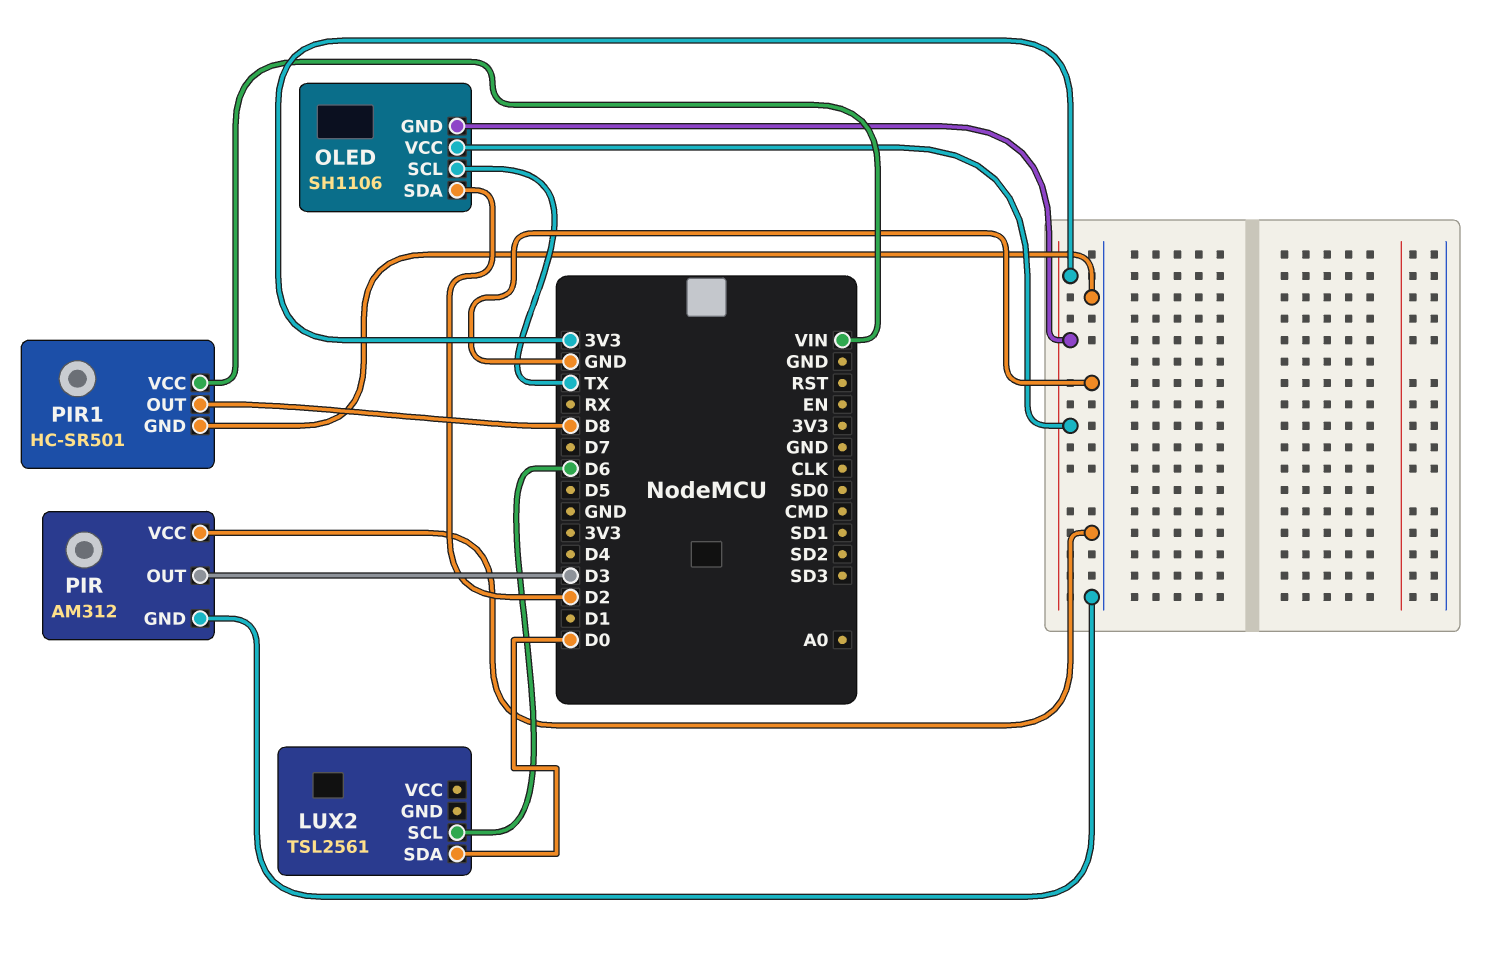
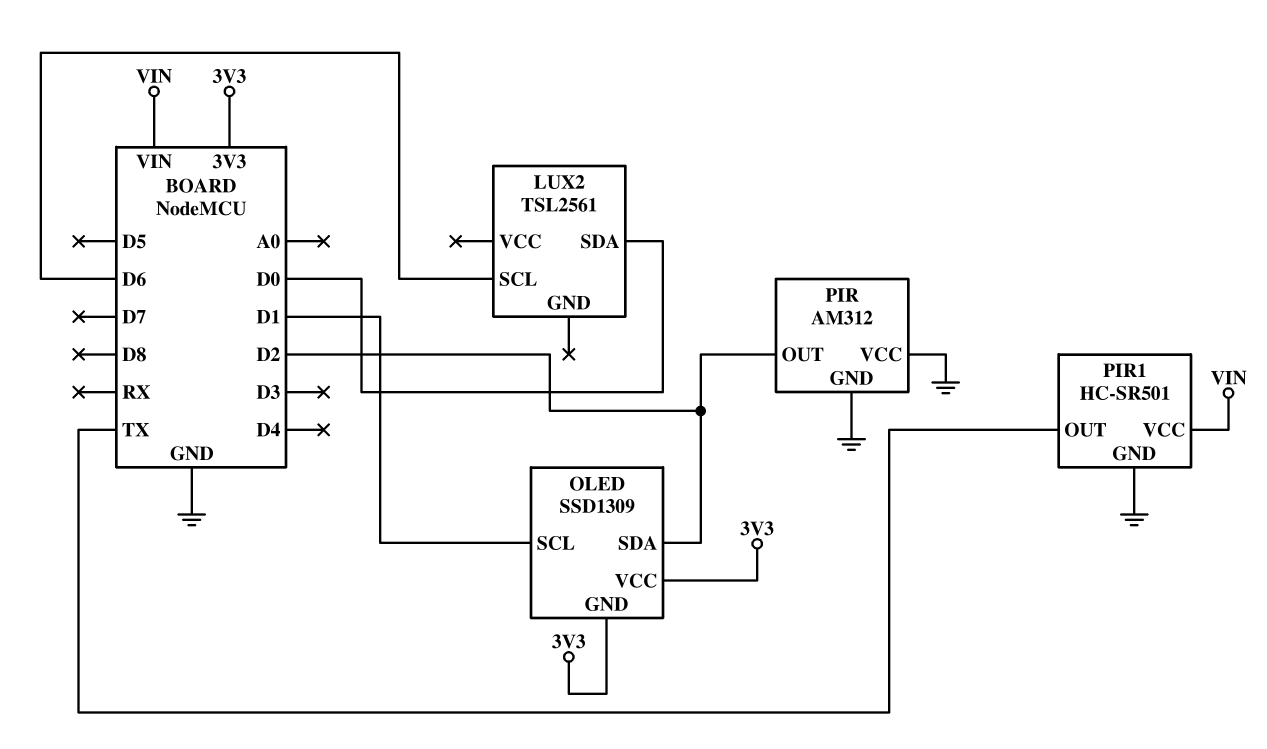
OLED: SH1106 -> SSD1309
OLED pin SCL: TX -> D1
PIR pin OUT: D3 -> D2
PIR1 pin OUT: D8 -> TX

